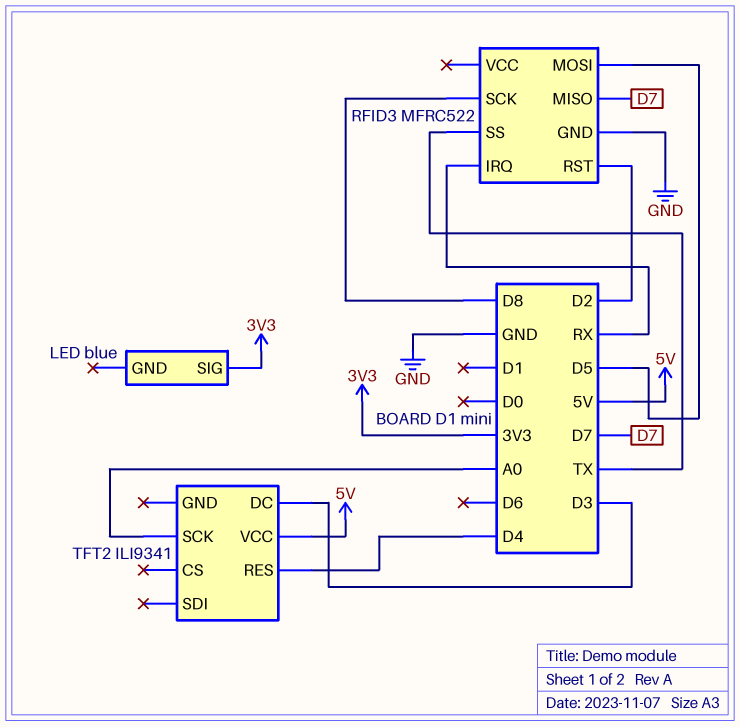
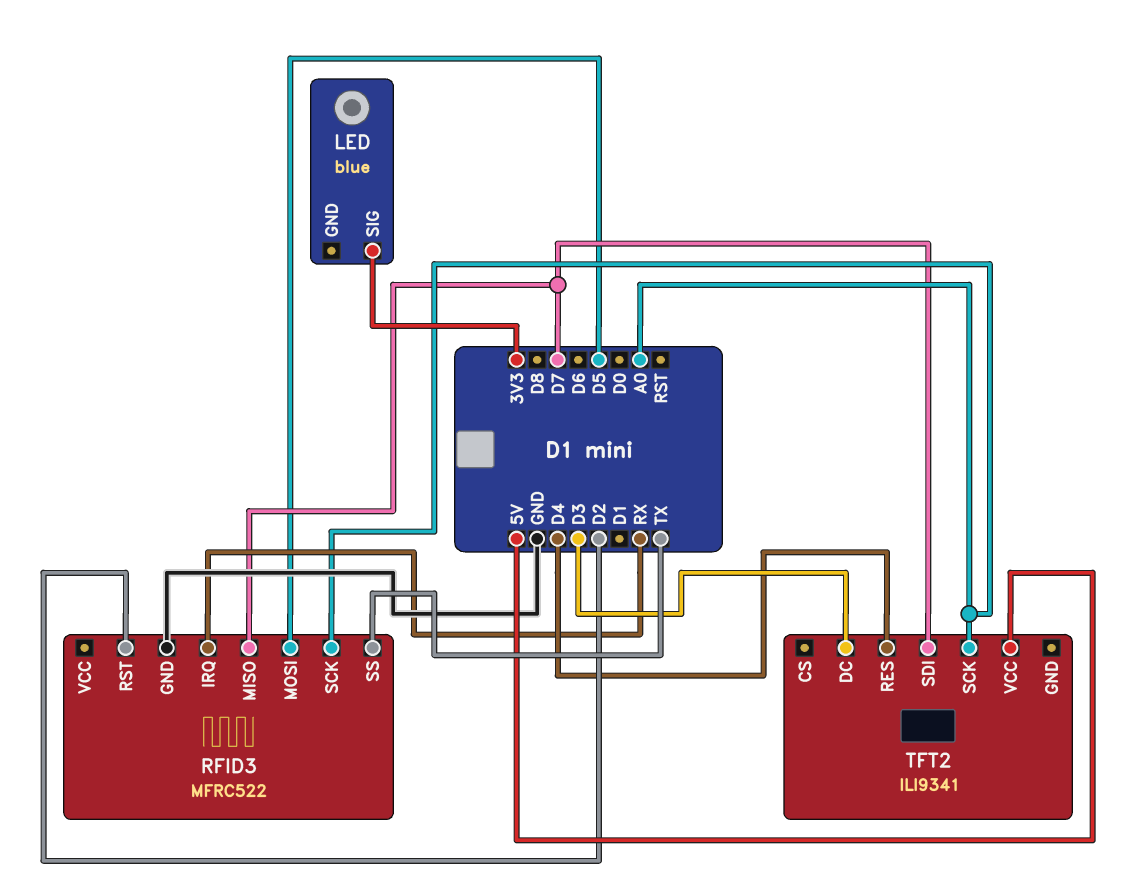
RFID3 pin SCK: D8 -> A0
TFT2 pin SDI: none -> D7

